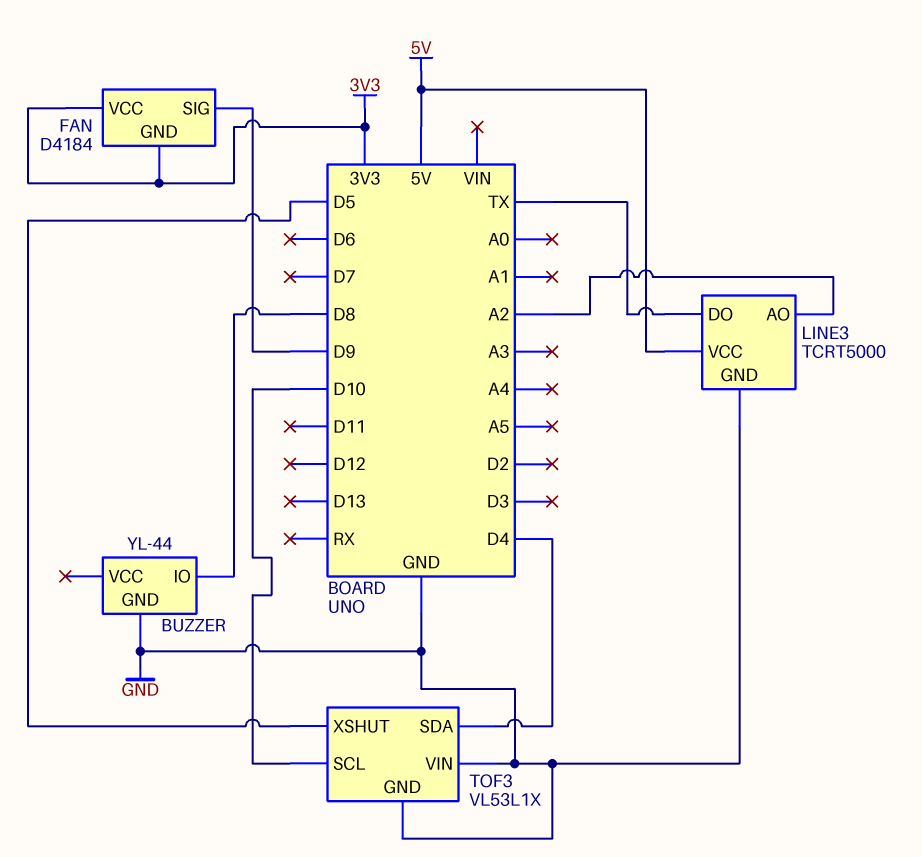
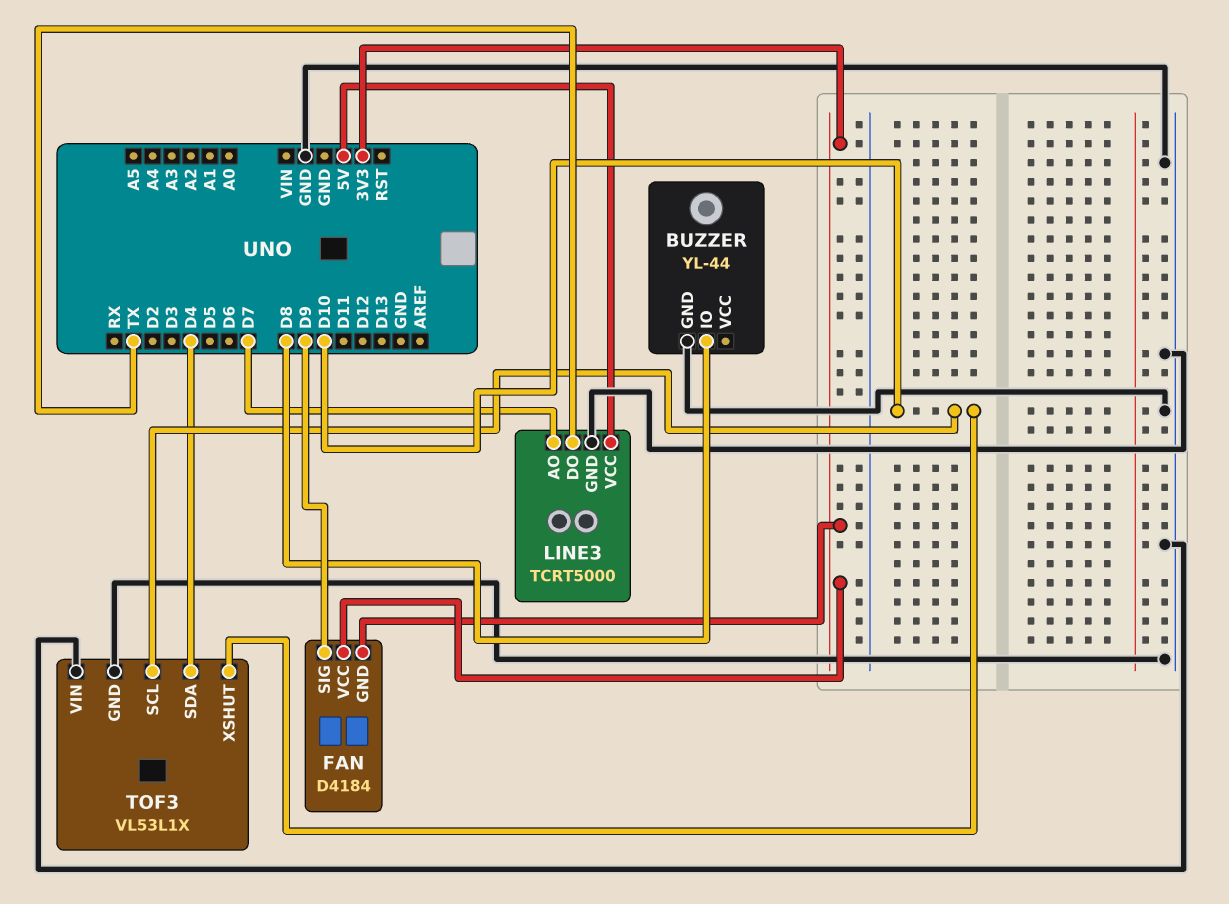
LINE3 pin AO: A2 -> D7
TOF3 pin XSHUT: D5 -> D10

